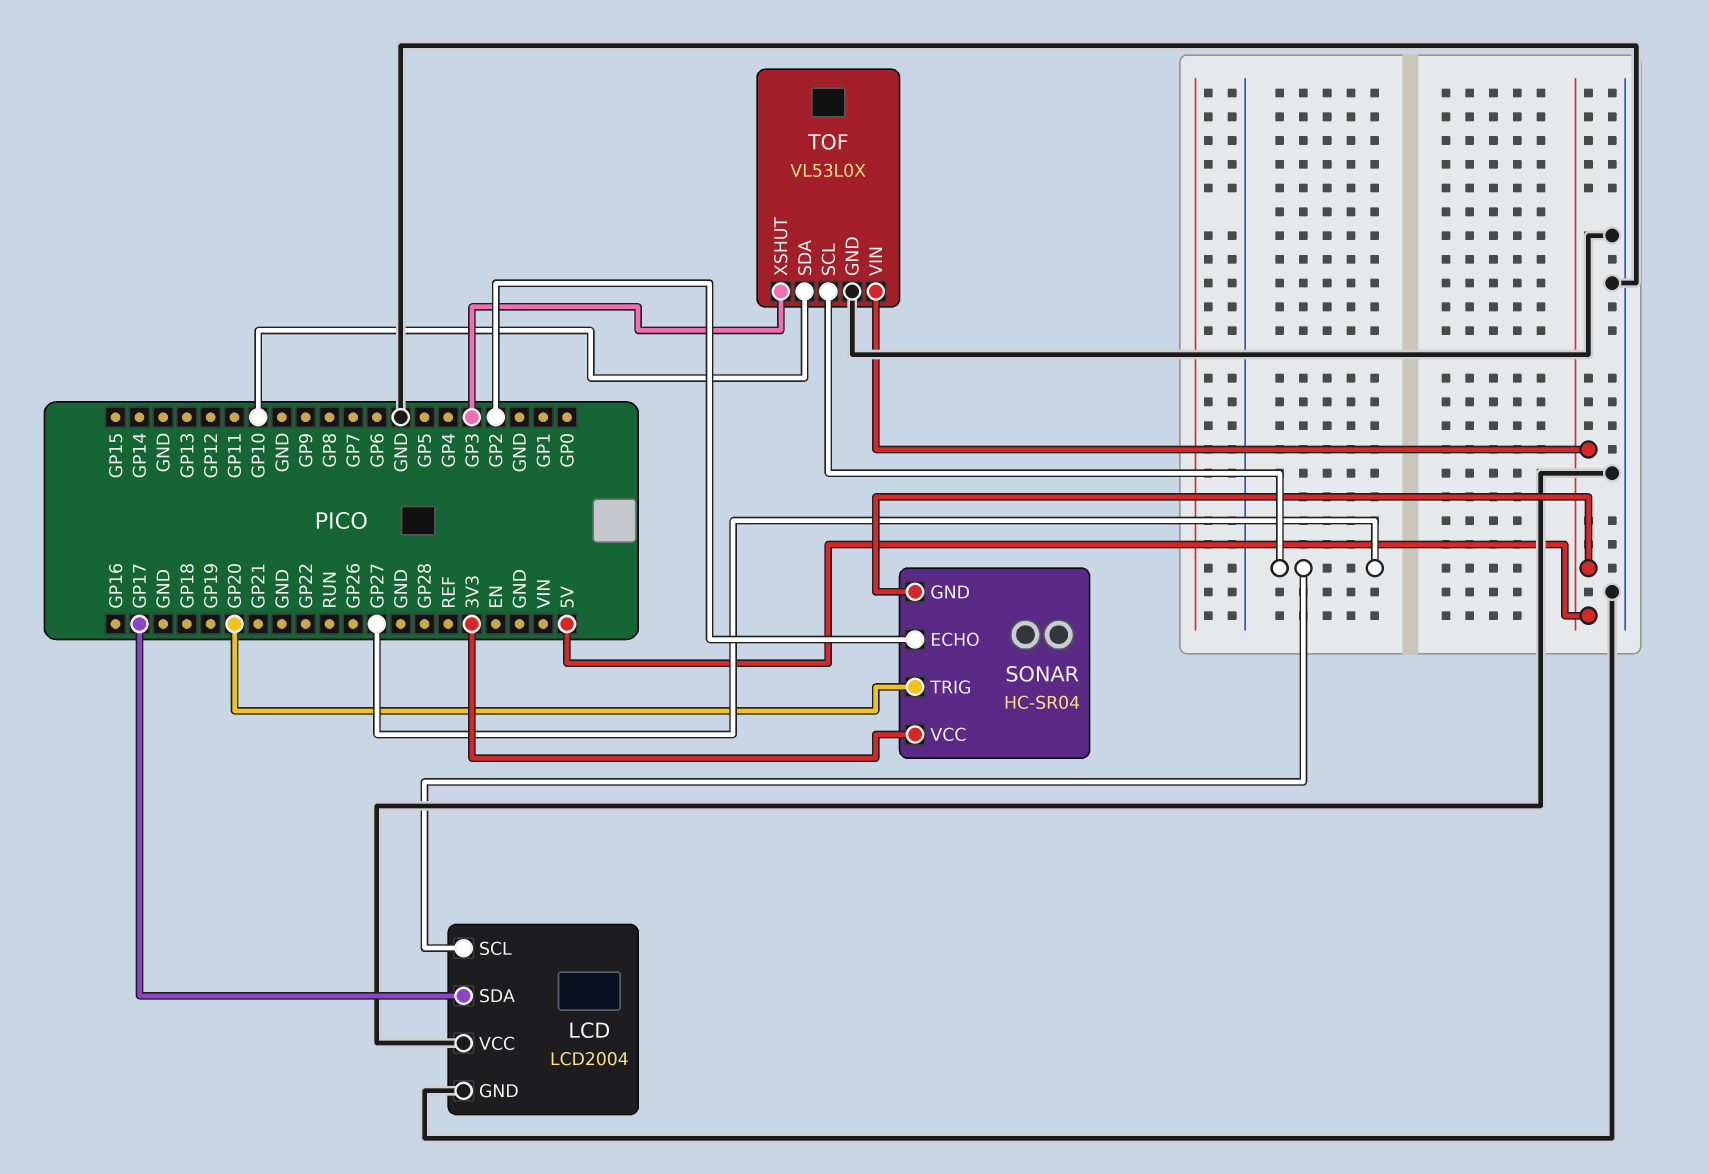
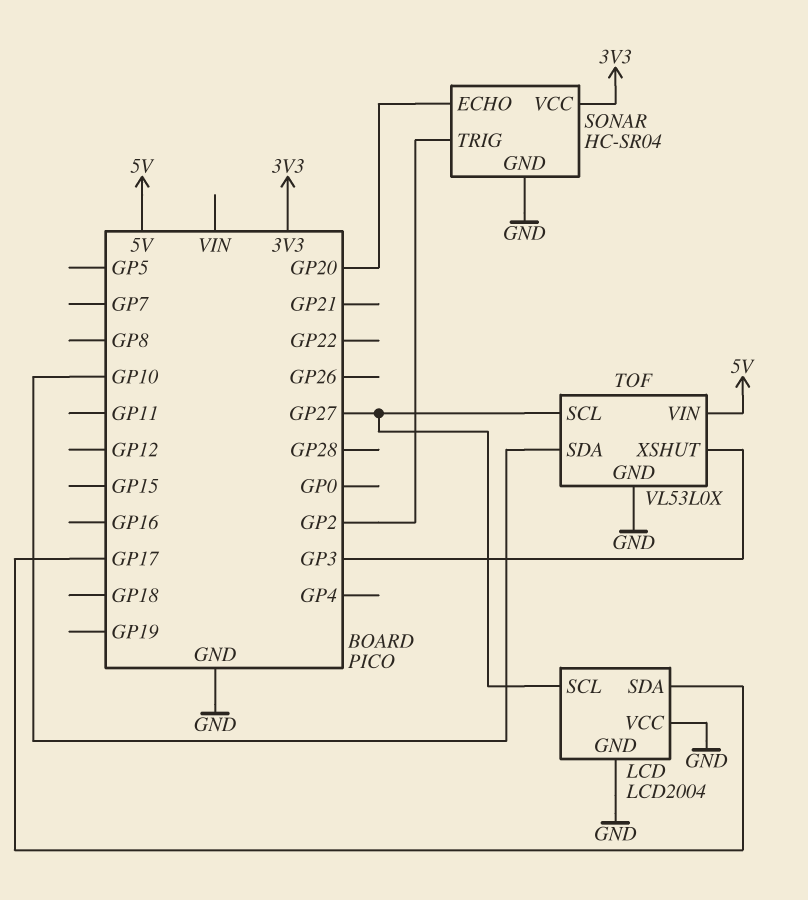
SONAR pin ECHO: GP2 -> GP20
SONAR pin GND: 5V -> GND
SONAR pin TRIG: GP20 -> GP2

